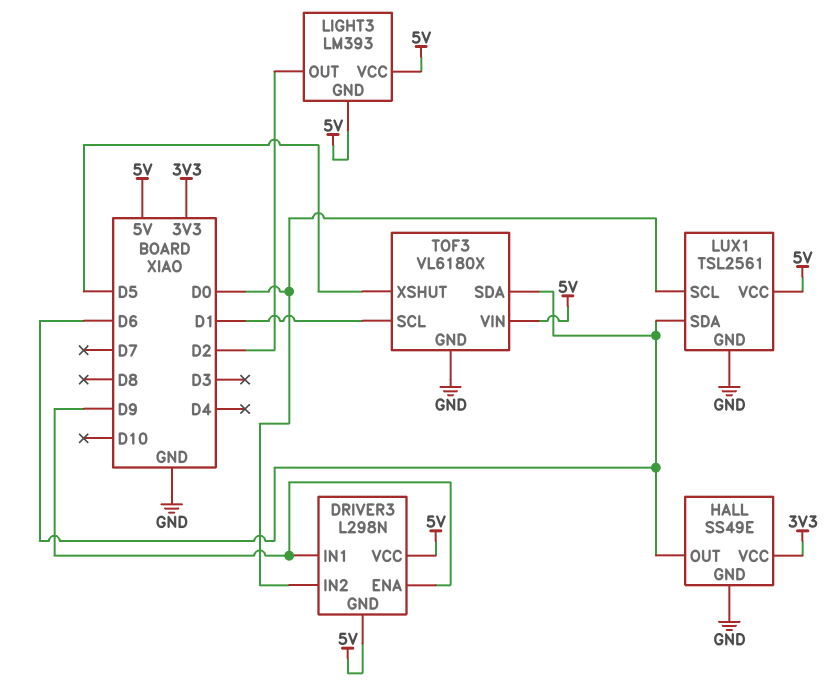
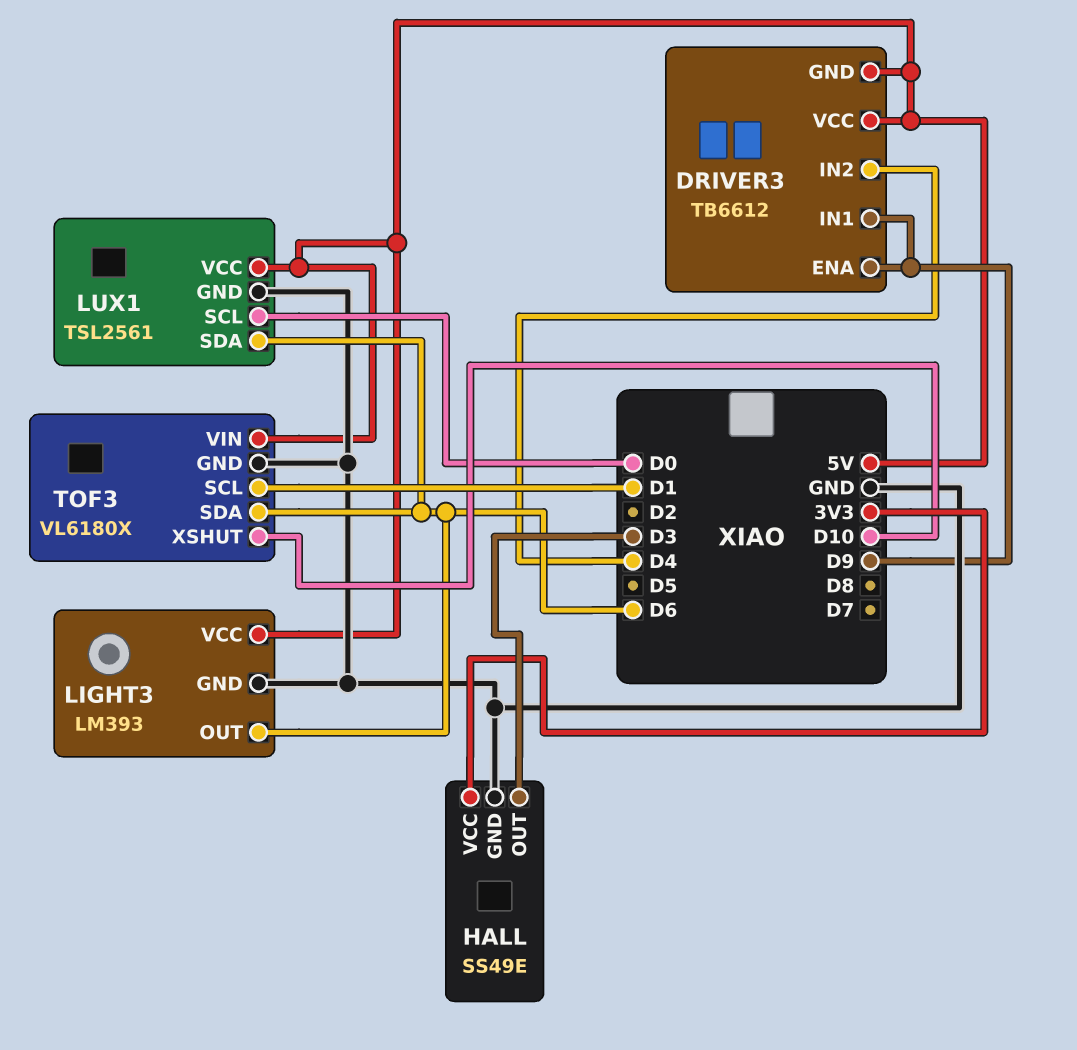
DRIVER3: L298N -> TB6612
DRIVER3 pin IN2: D0 -> D4
HALL pin OUT: D6 -> D3
LIGHT3 pin GND: 5V -> GND
LIGHT3 pin OUT: D2 -> D6
TOF3 pin XSHUT: D5 -> D10

